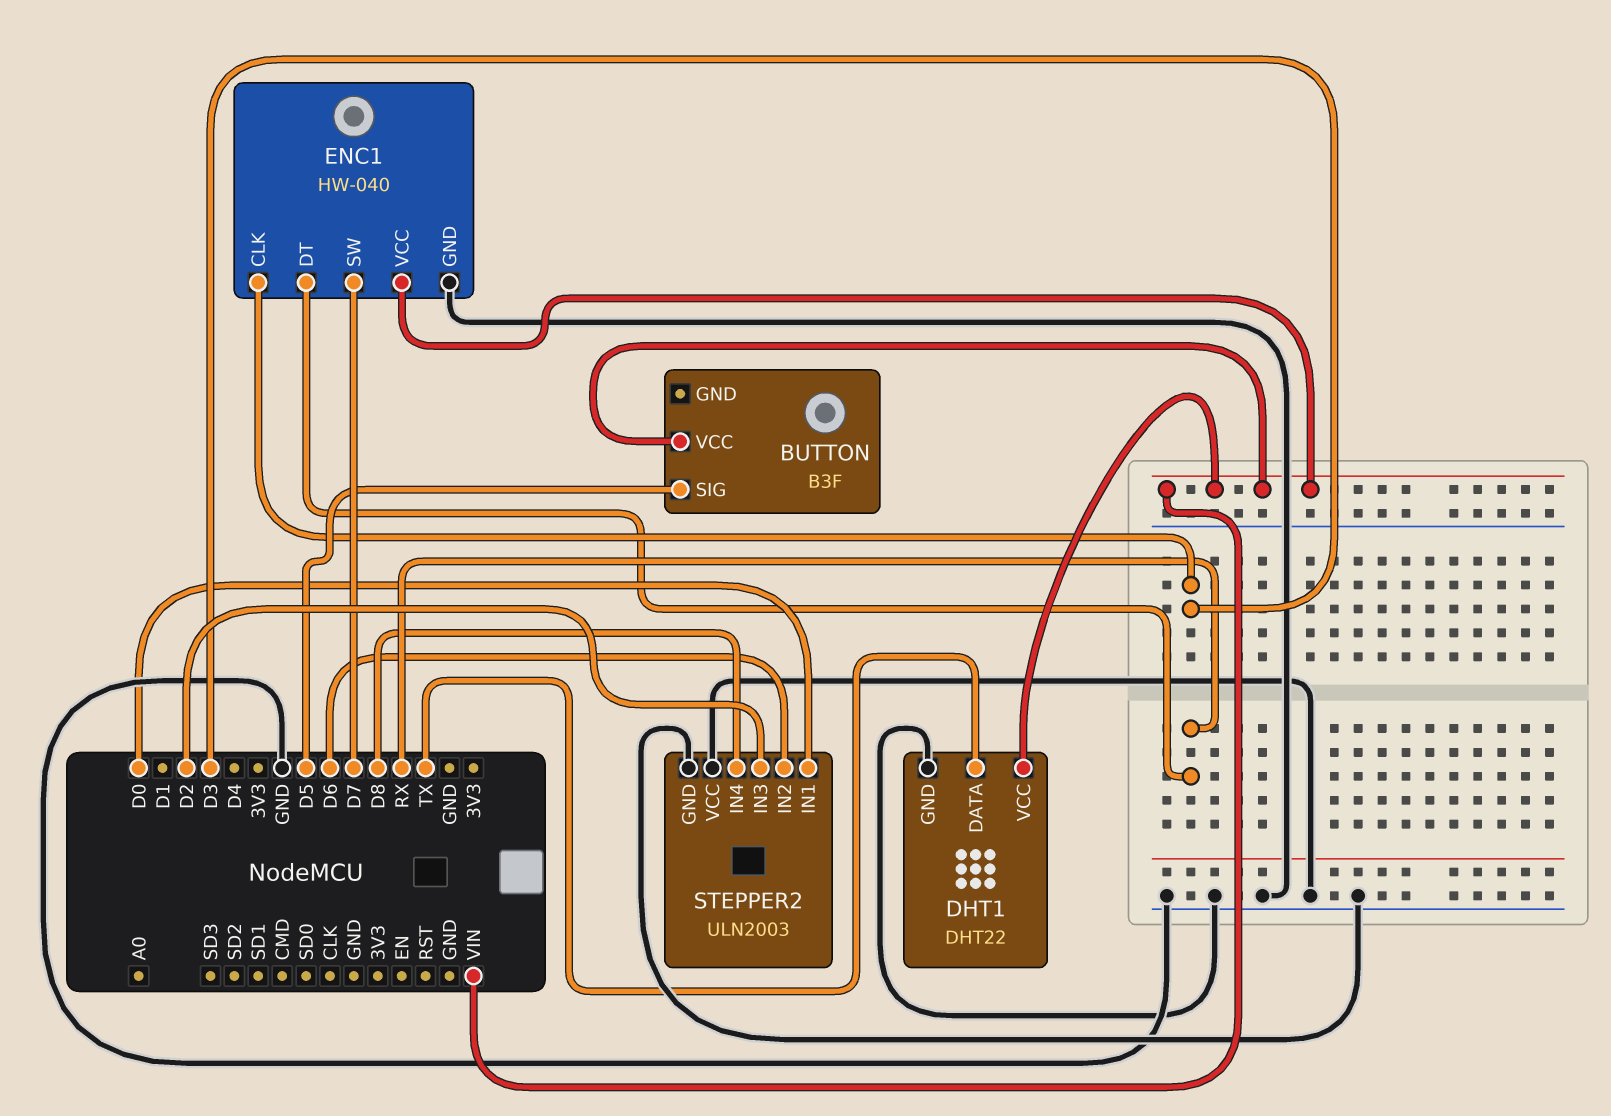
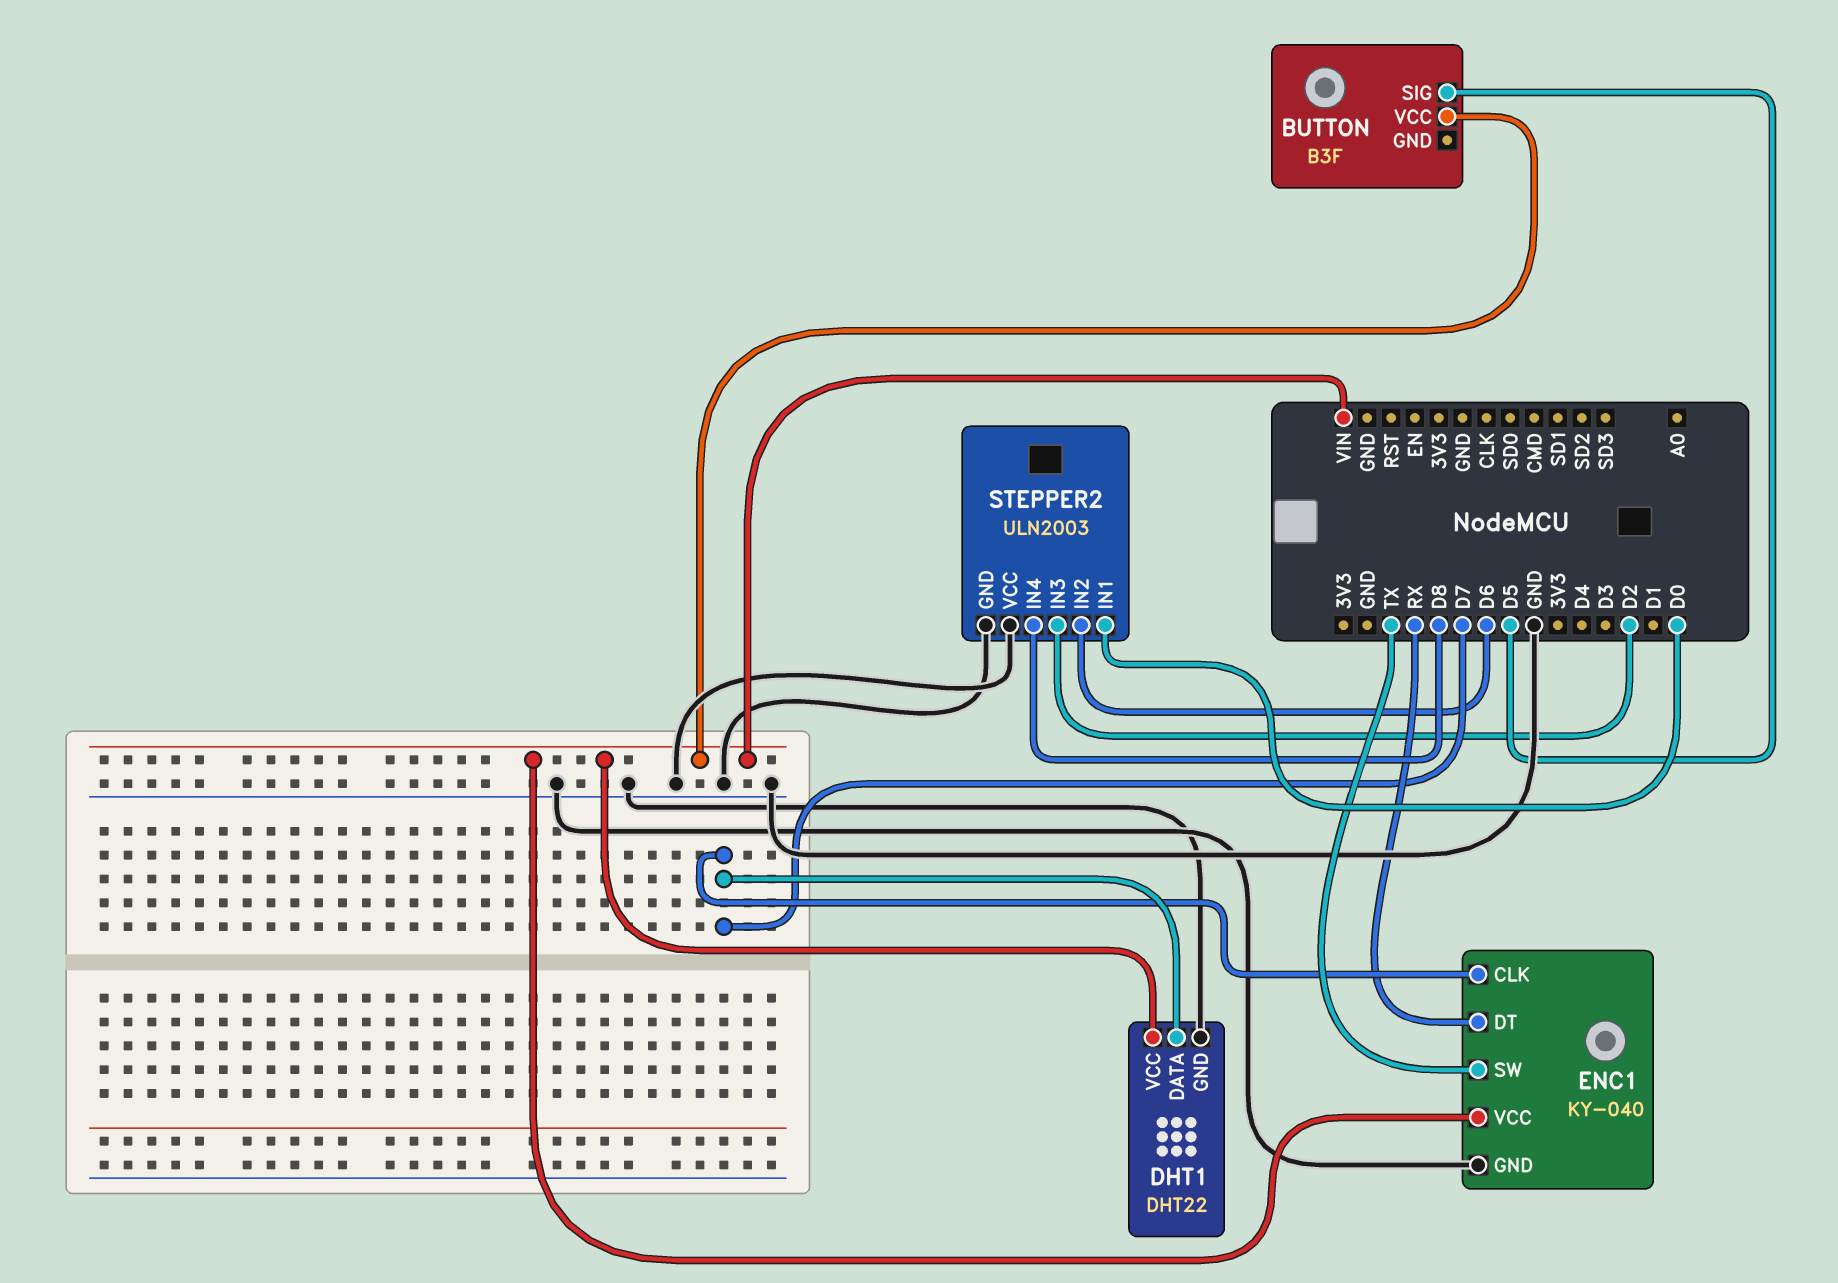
DHT1 pin DATA: TX -> D7
ENC1: HW-040 -> KY-040
ENC1 pin CLK: D3 -> D7
ENC1 pin SW: D7 -> TX

